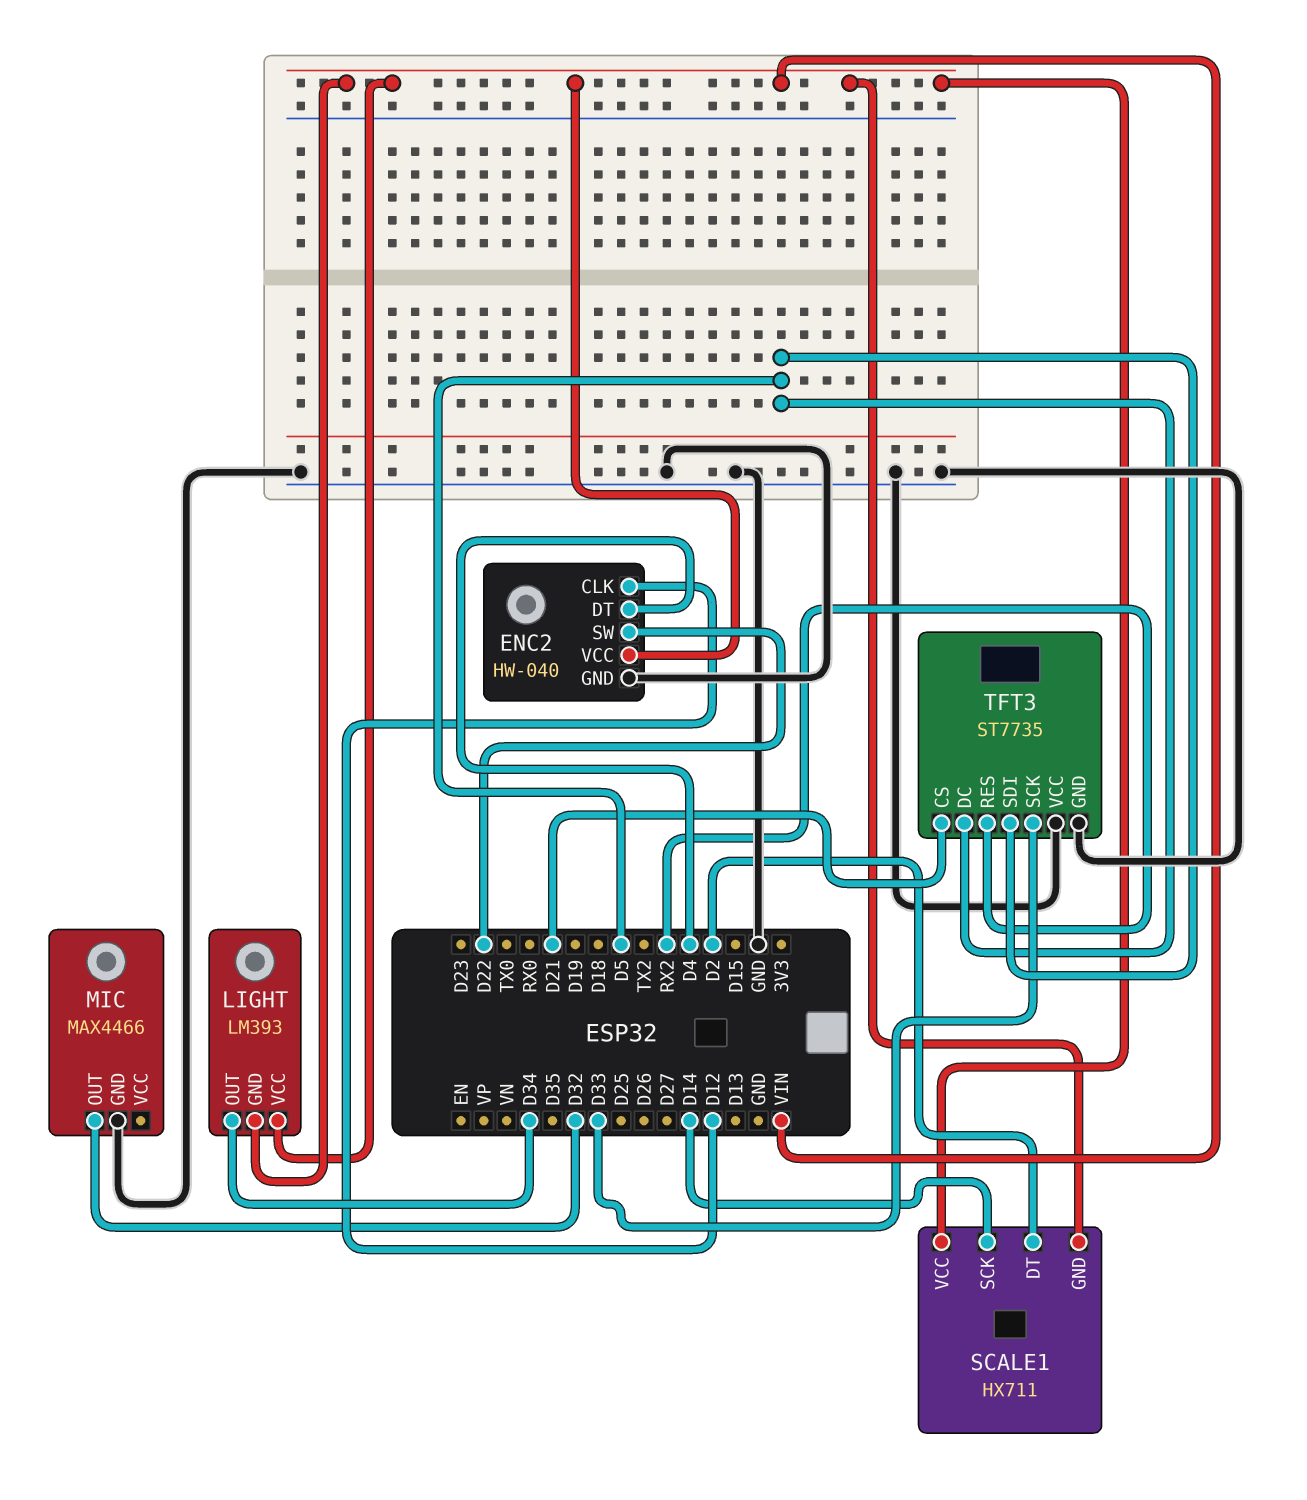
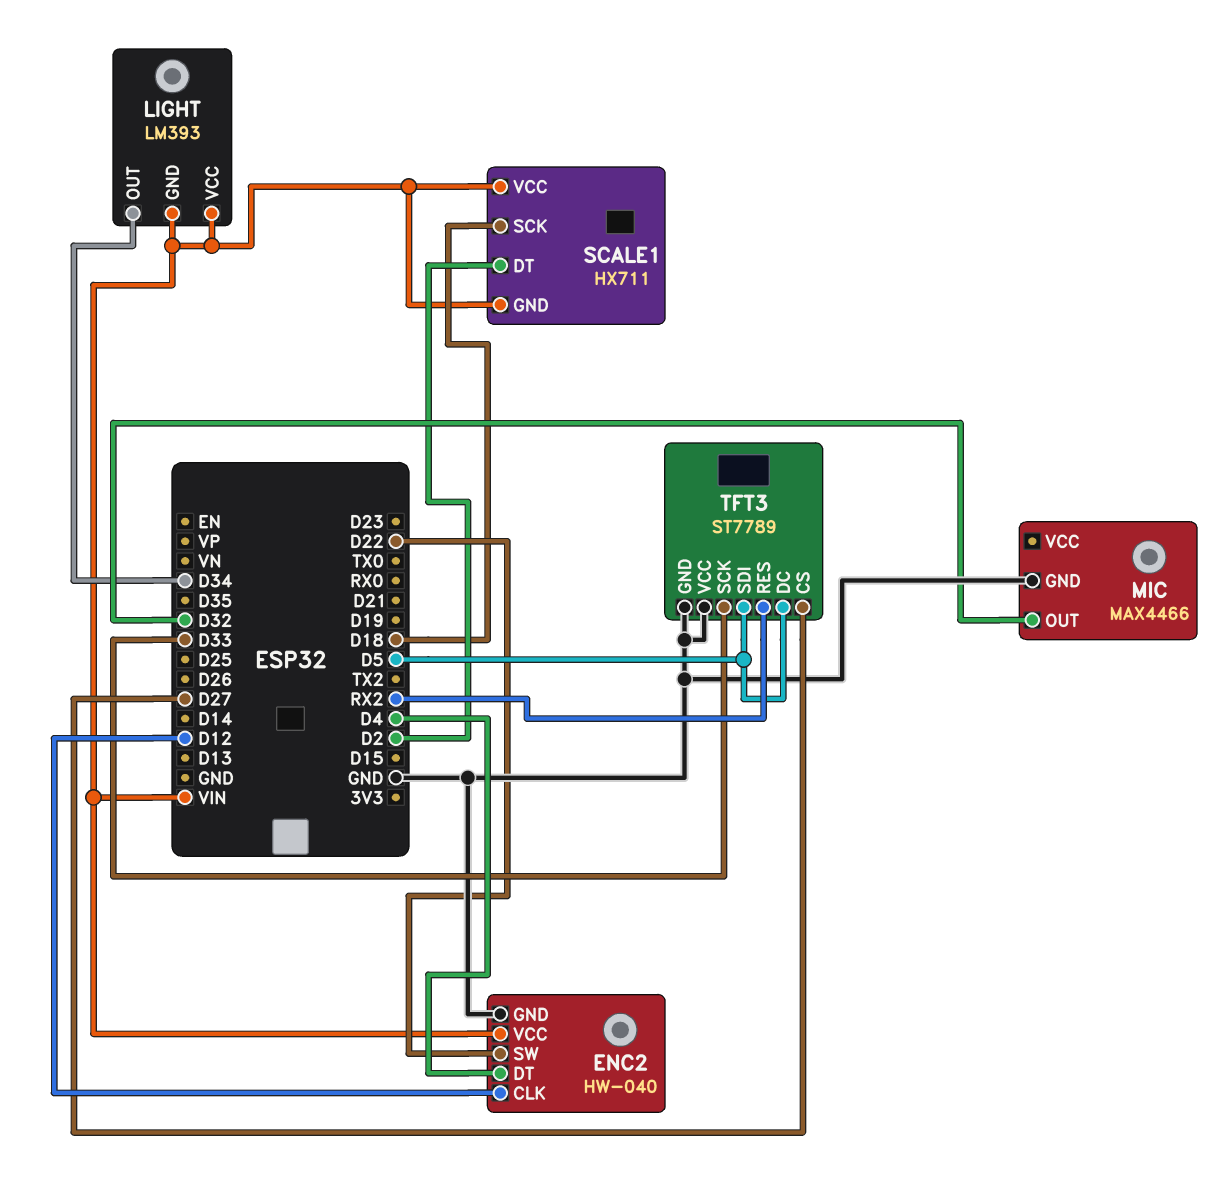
SCALE1 pin SCK: D14 -> D18
TFT3: ST7735 -> ST7789
TFT3 pin CS: D21 -> D27

